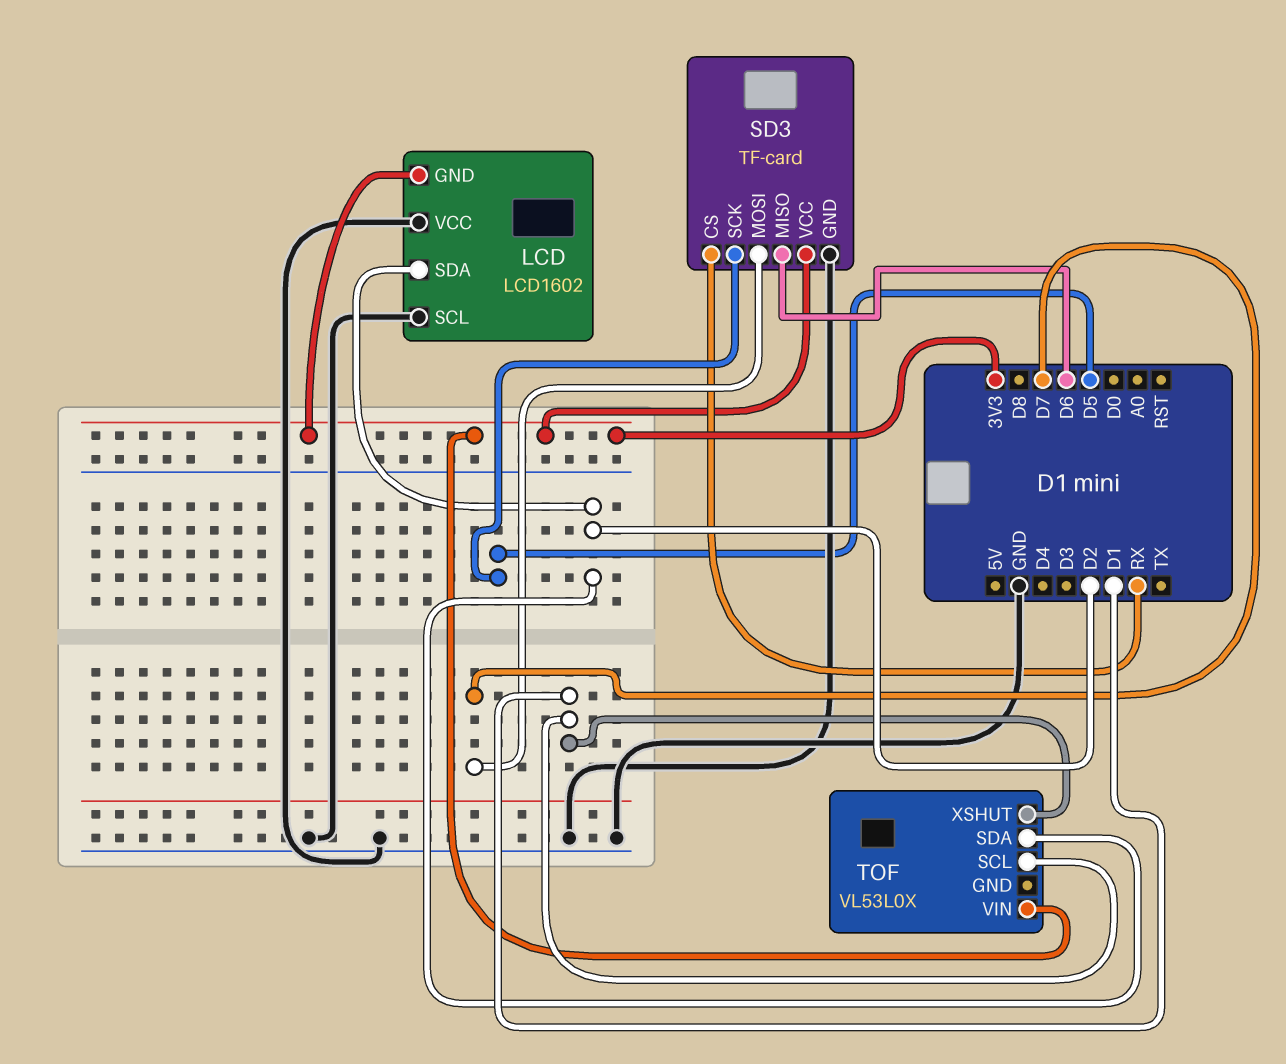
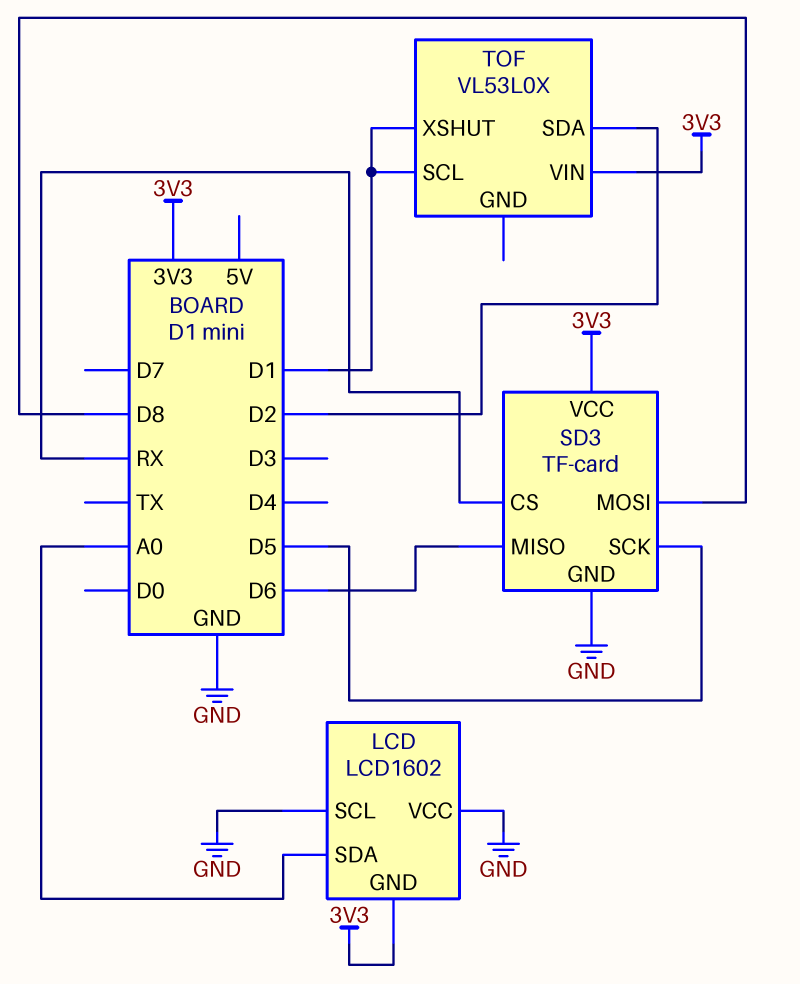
LCD pin SDA: D2 -> A0
SD3 pin MOSI: D7 -> D8

